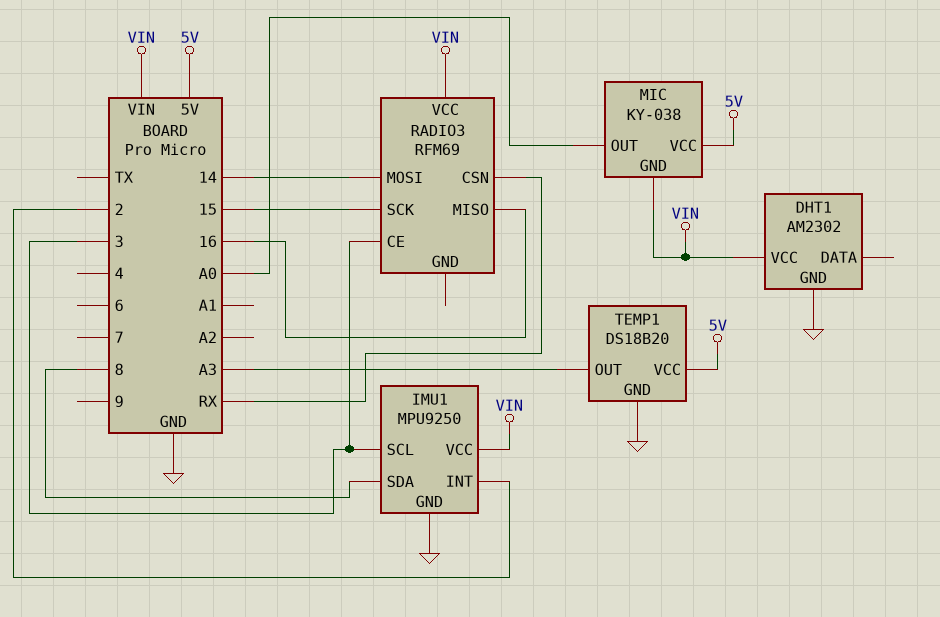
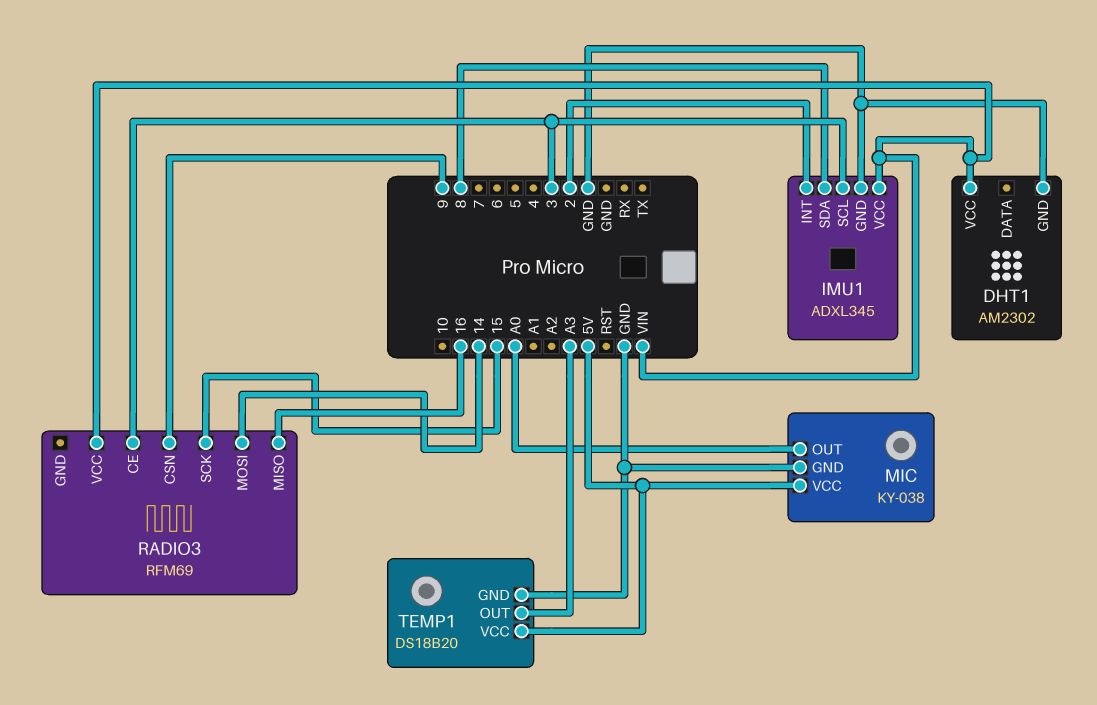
IMU1: MPU9250 -> ADXL345
MIC pin GND: VIN -> GND
RADIO3 pin CSN: RX -> 9

